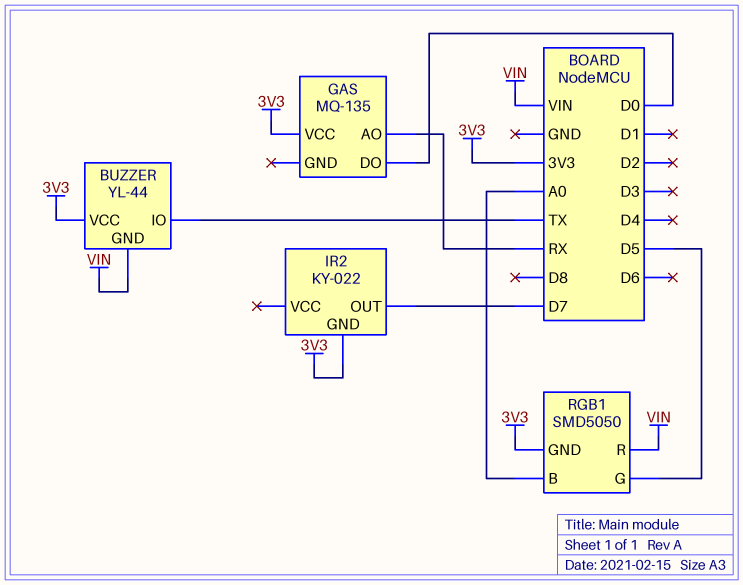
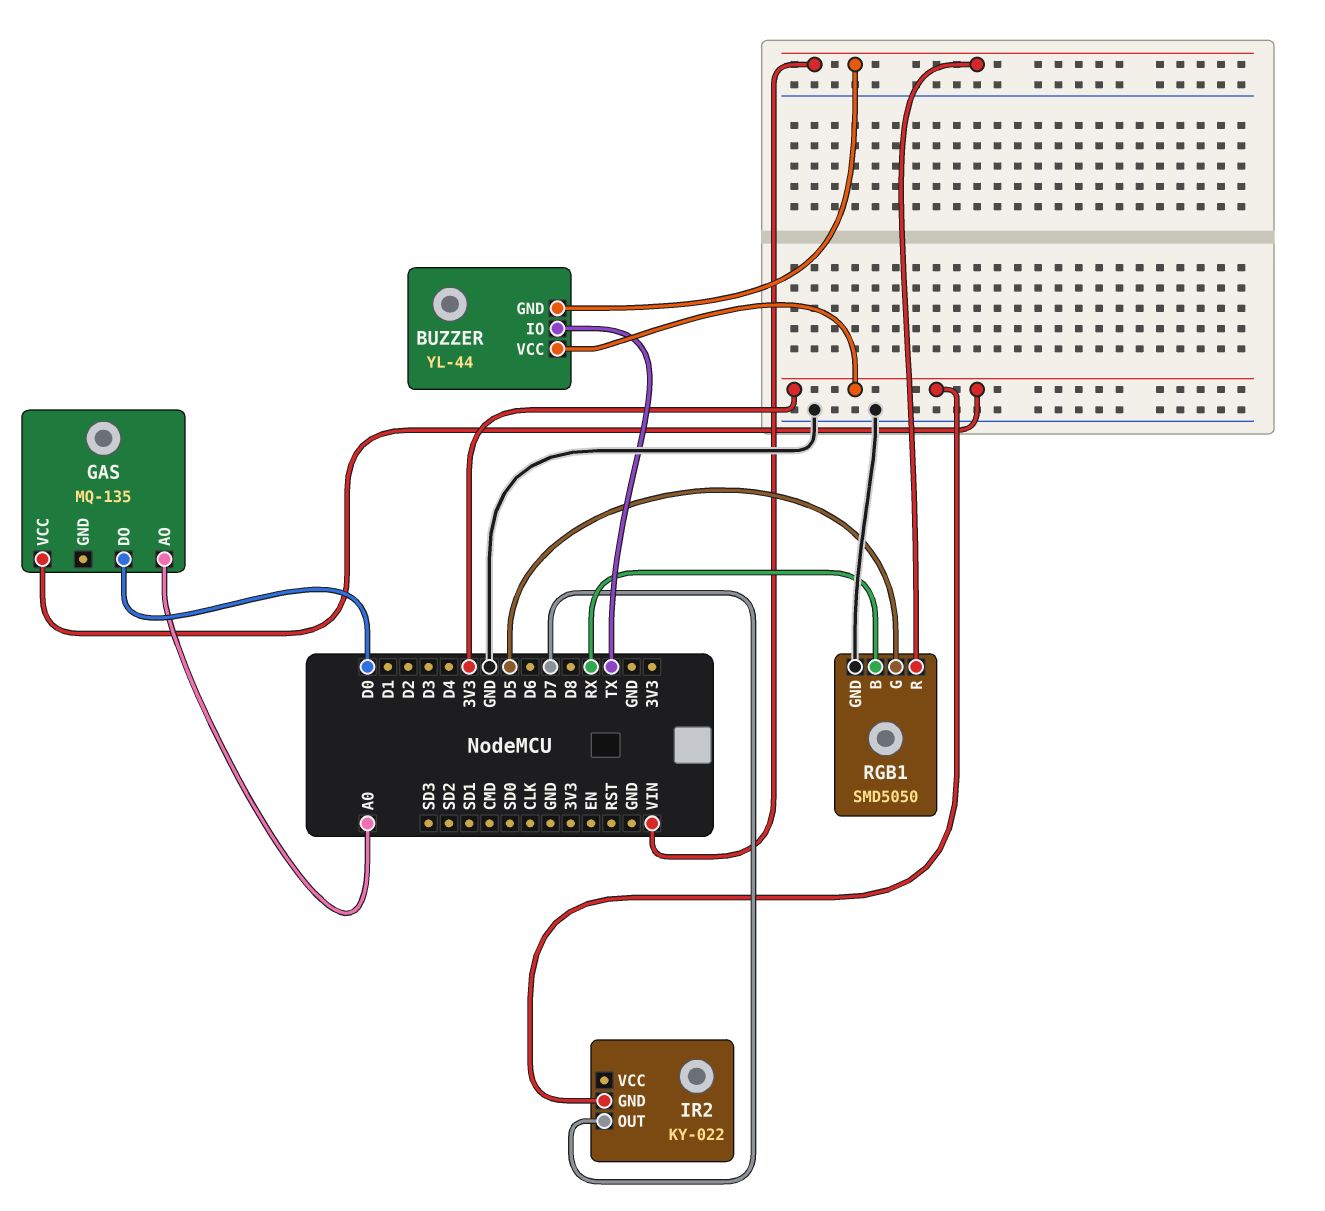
GAS pin AO: RX -> A0
RGB1 pin B: A0 -> RX
RGB1 pin GND: 3V3 -> GND

